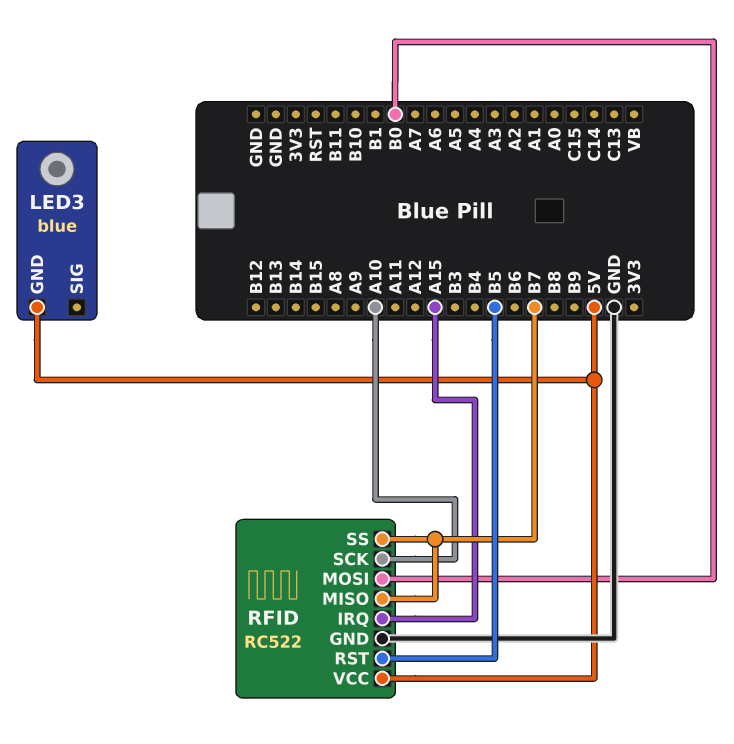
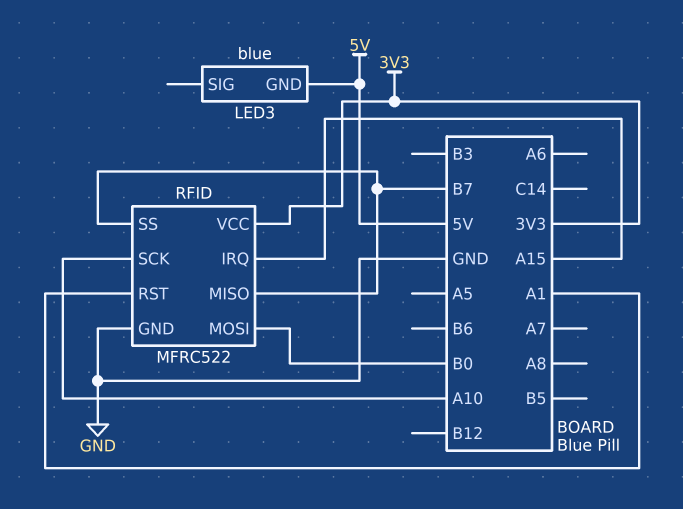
RFID: RC522 -> MFRC522
RFID pin RST: B5 -> A1
RFID pin VCC: 5V -> 3V3

